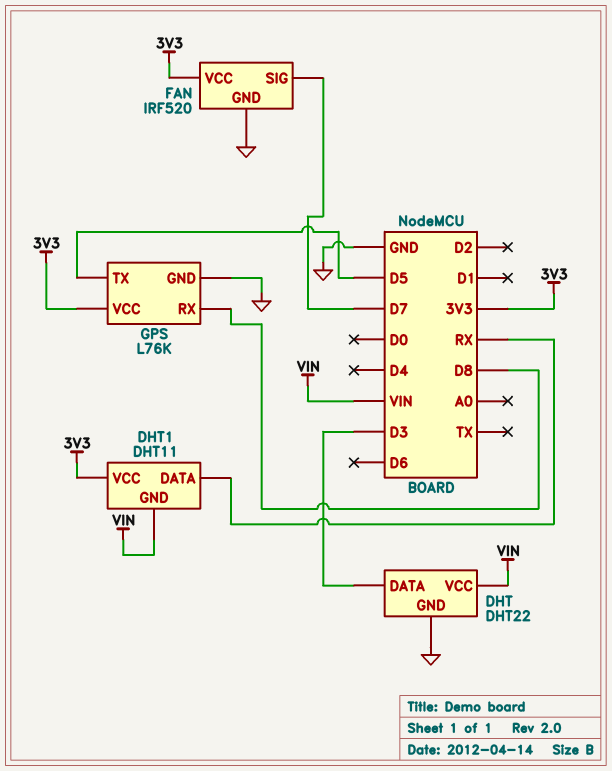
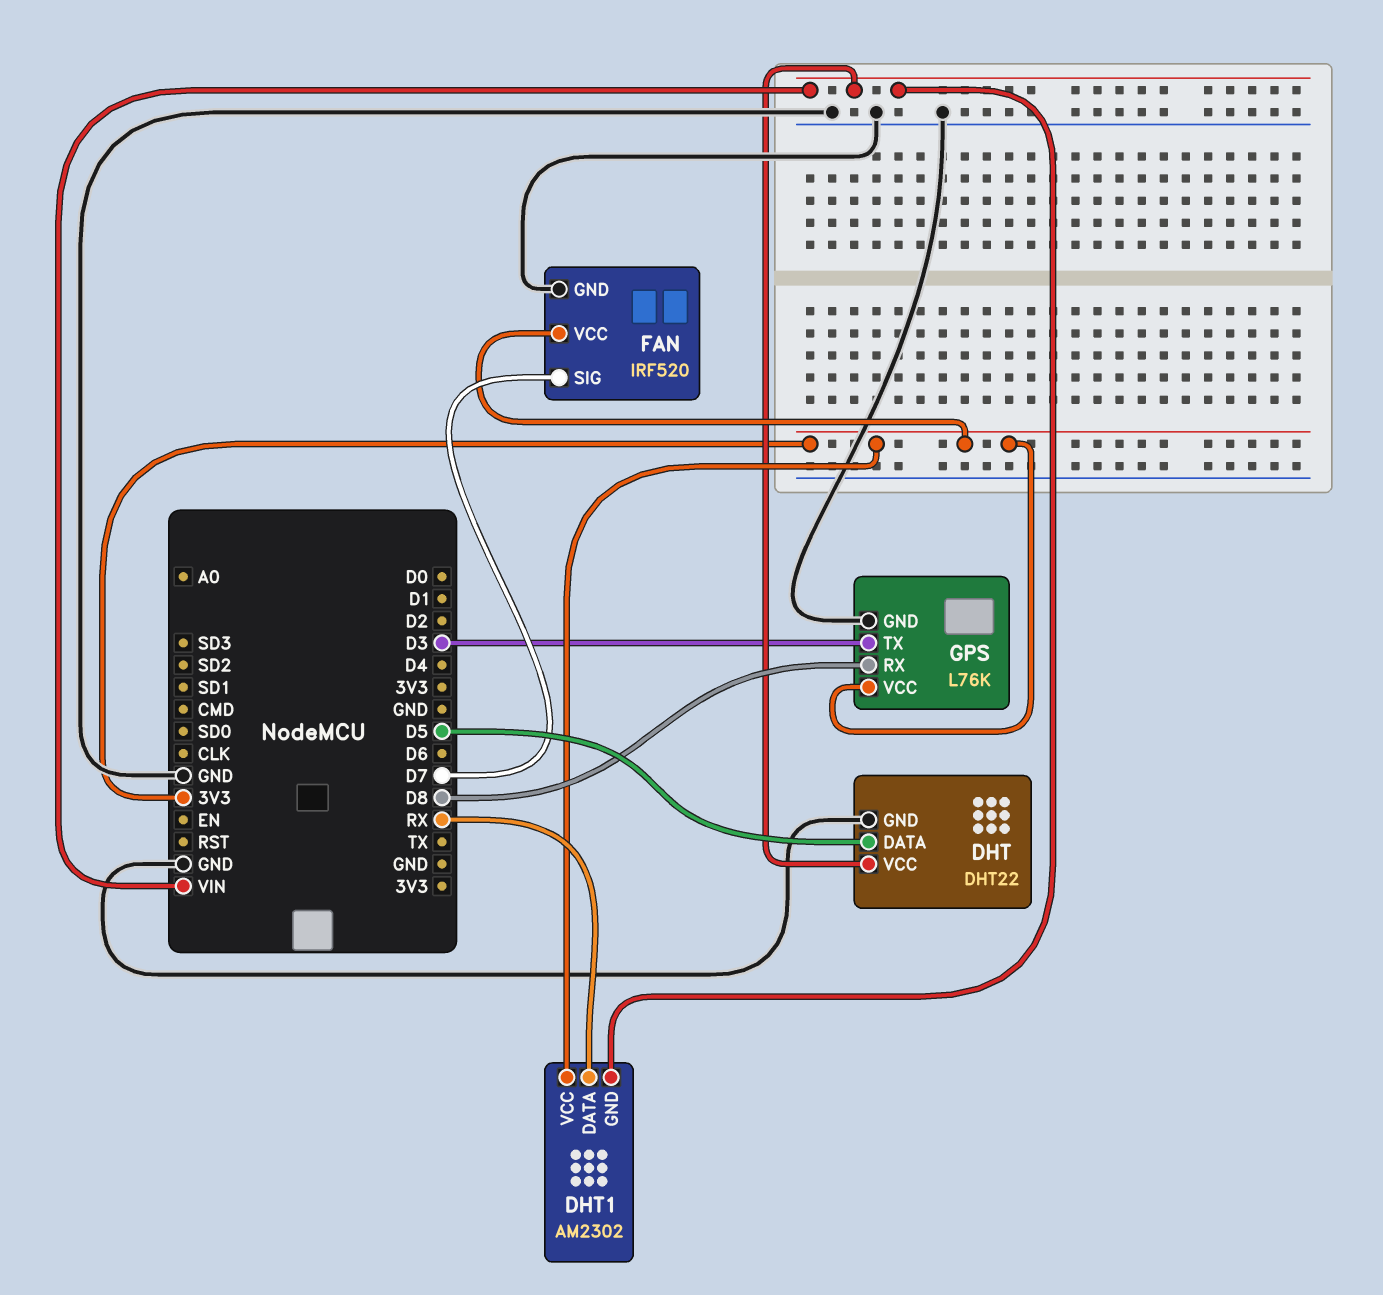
DHT pin DATA: D3 -> D5
DHT1: DHT11 -> AM2302
GPS pin TX: D5 -> D3

